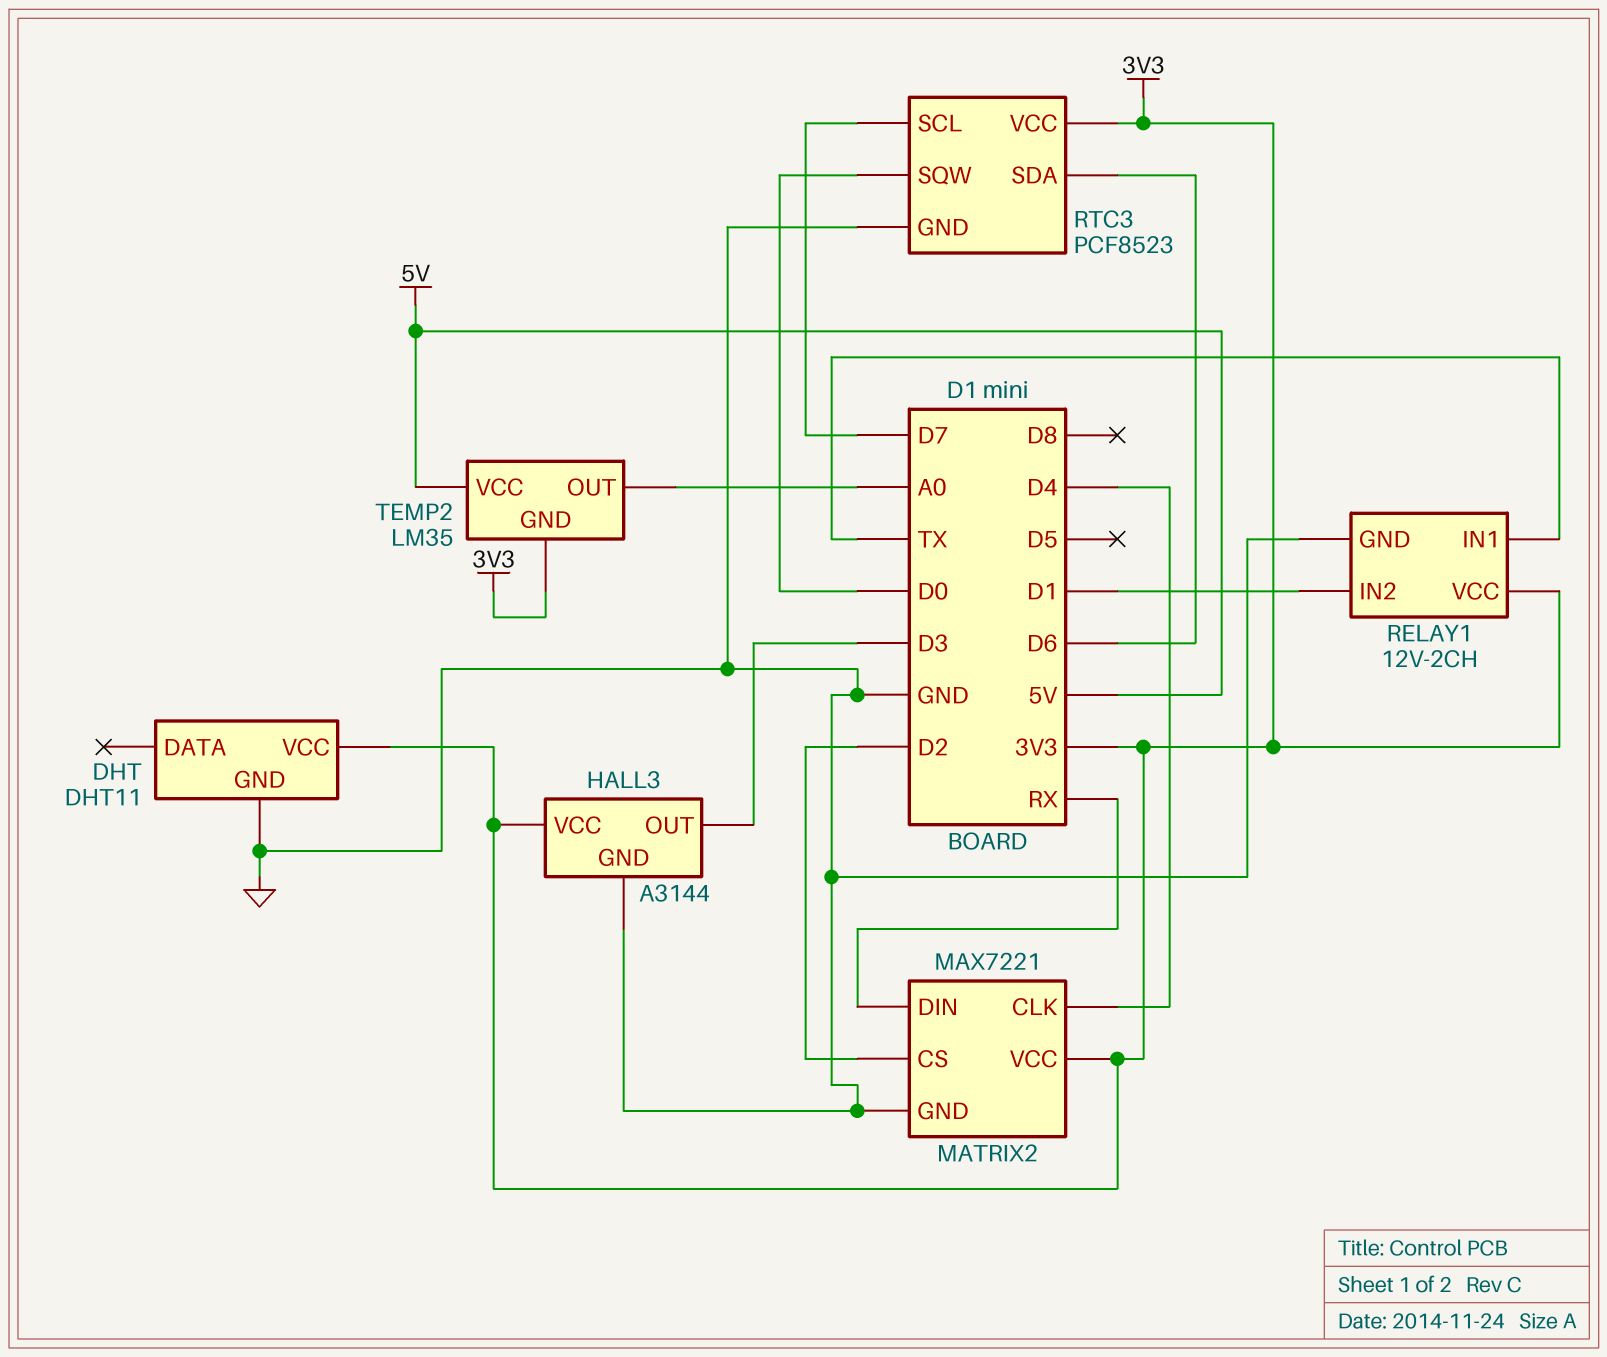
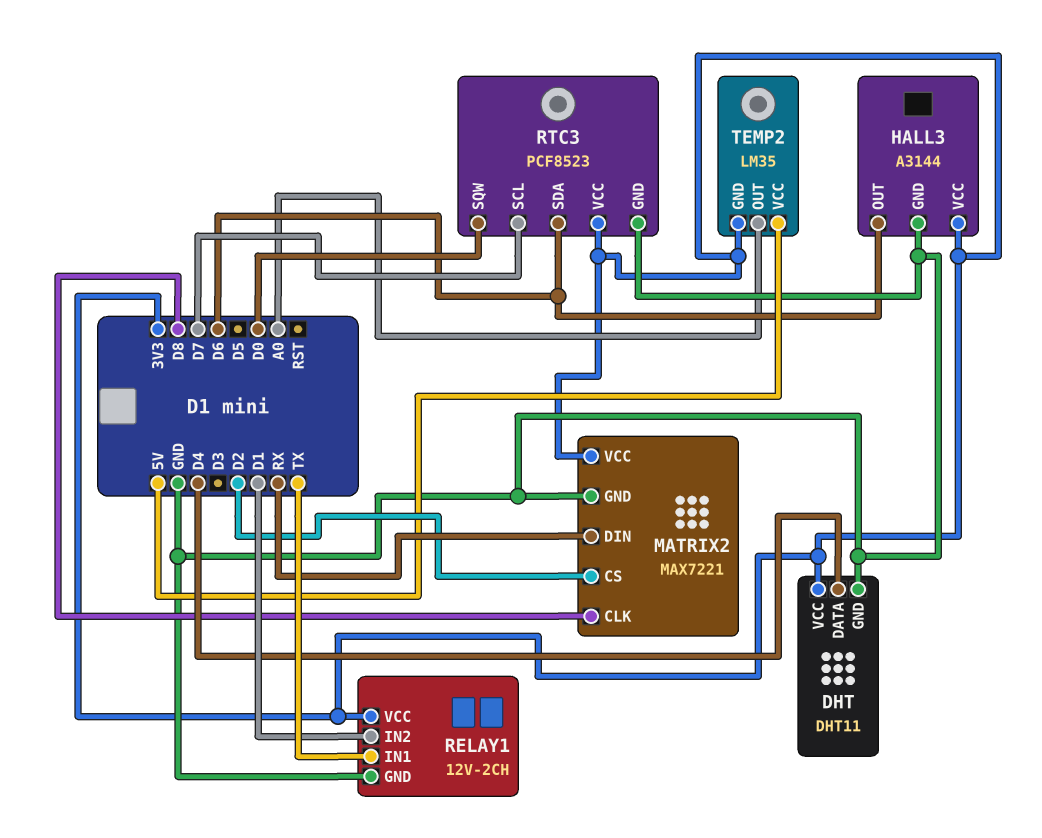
DHT pin DATA: none -> D4
HALL3 pin OUT: D3 -> D6
MATRIX2 pin CLK: D4 -> D8

